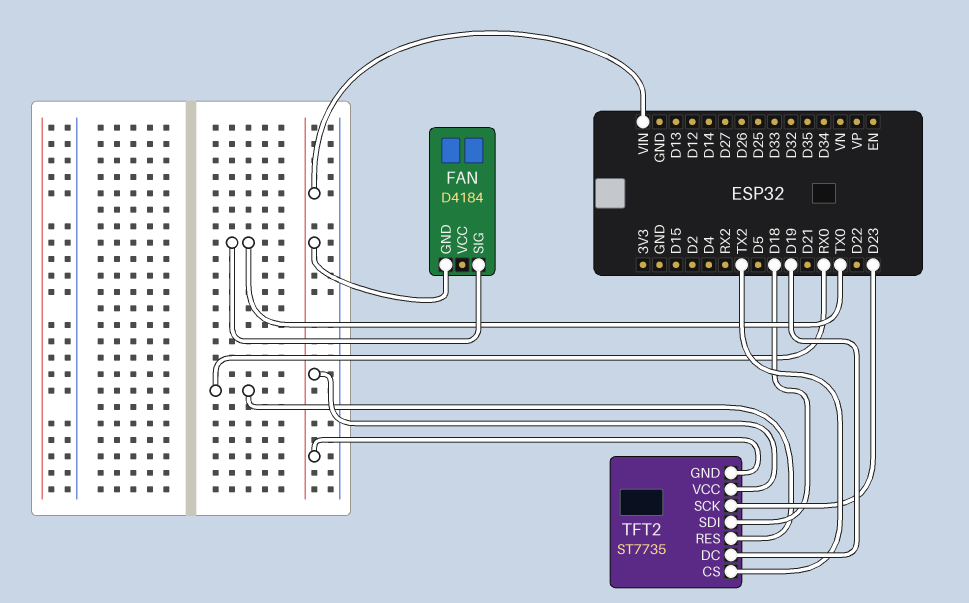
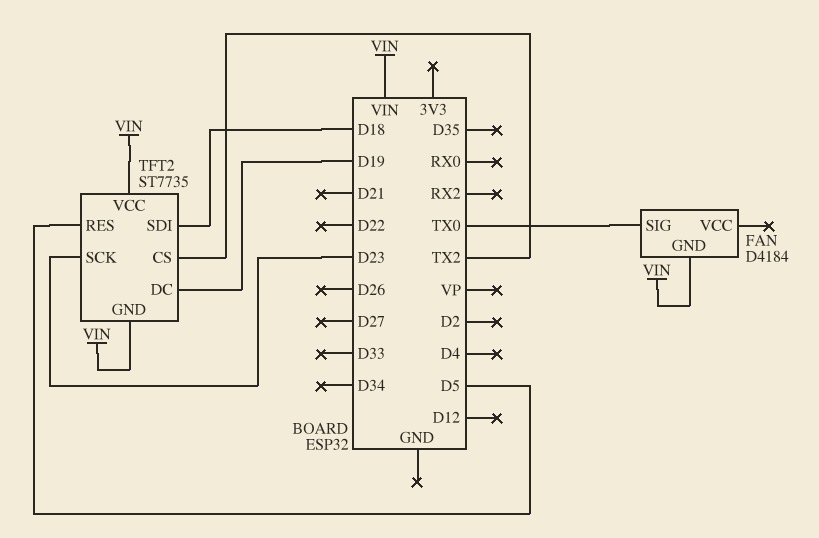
TFT2 pin RES: RX0 -> D5

